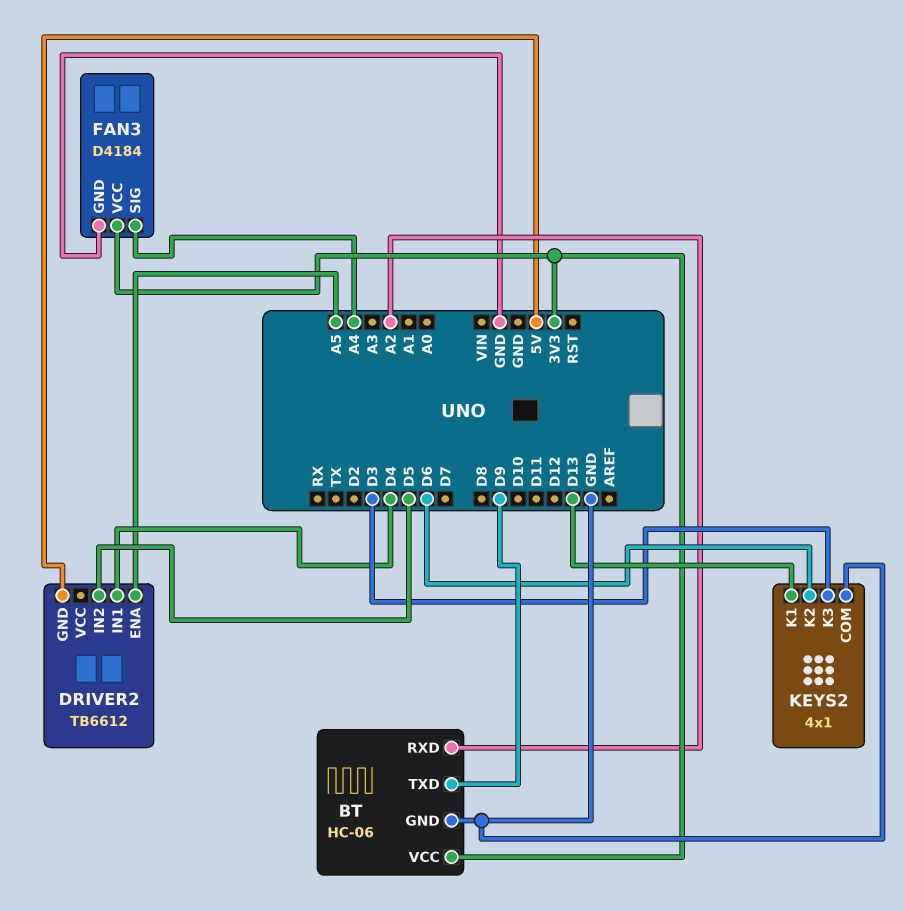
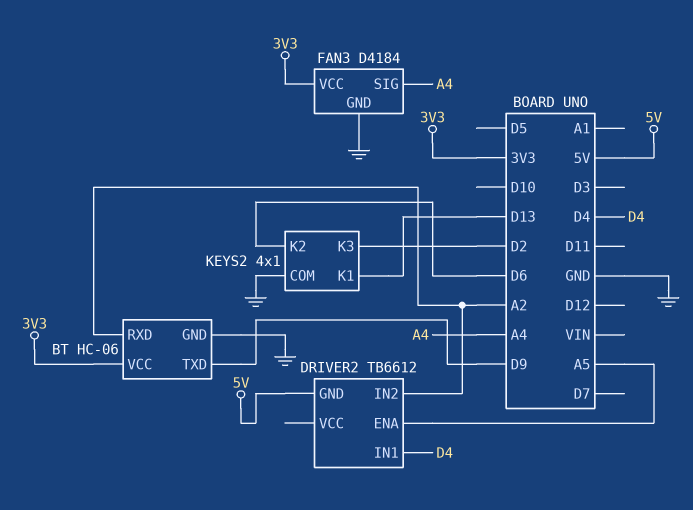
DRIVER2 pin IN2: D5 -> A2
KEYS2 pin K3: D3 -> D2

